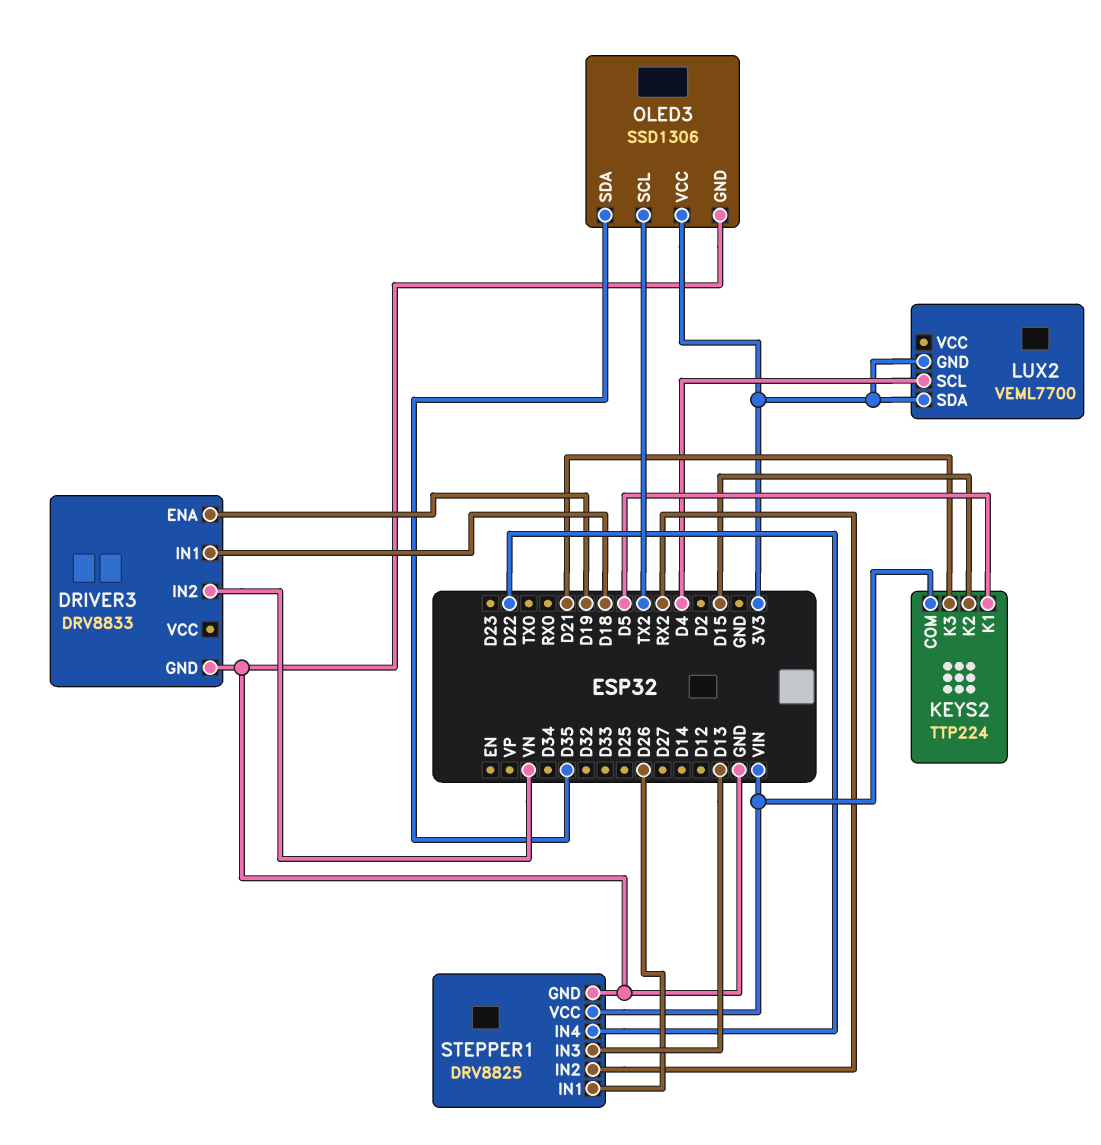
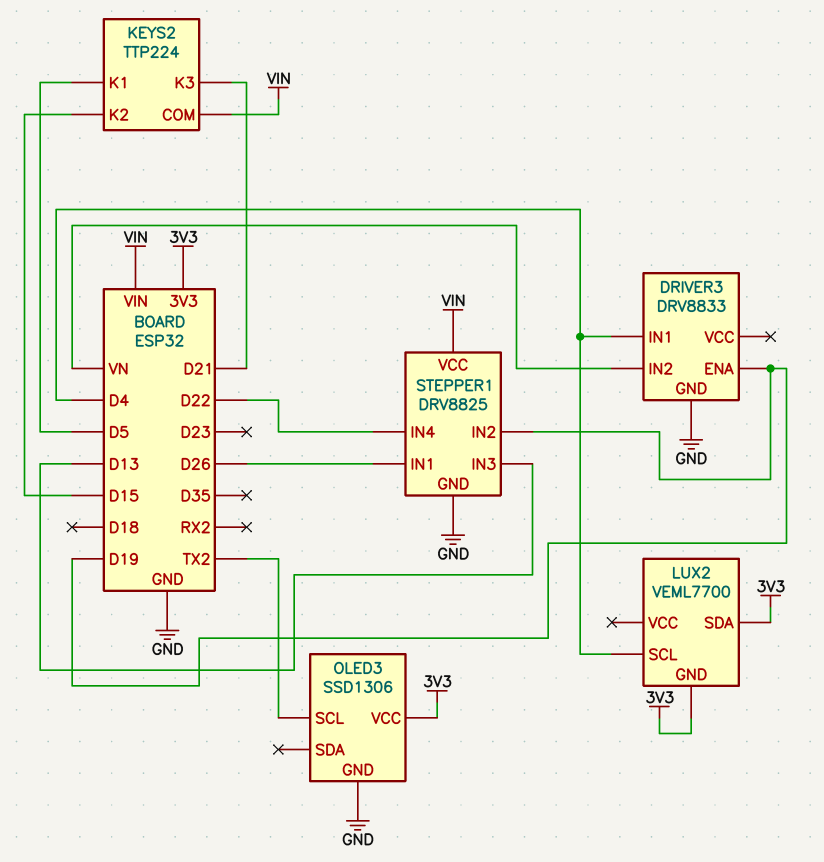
DRIVER3 pin IN1: D18 -> D4
OLED3 pin SDA: D35 -> none
STEPPER1 pin IN2: RX2 -> D19

